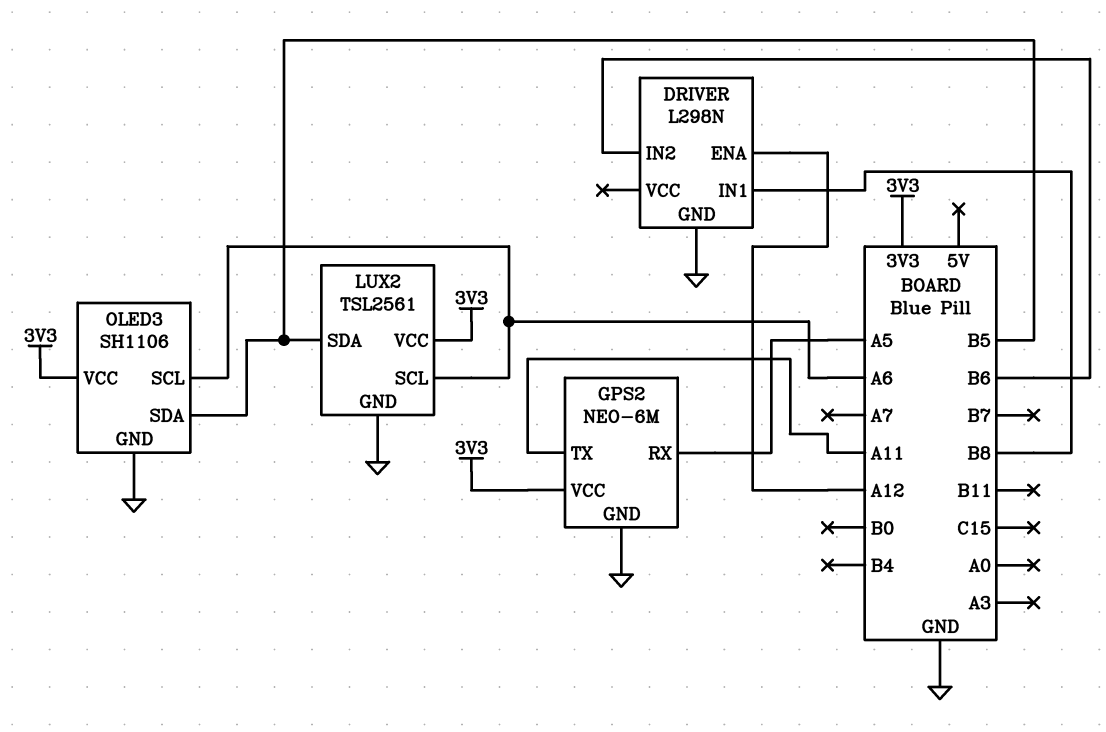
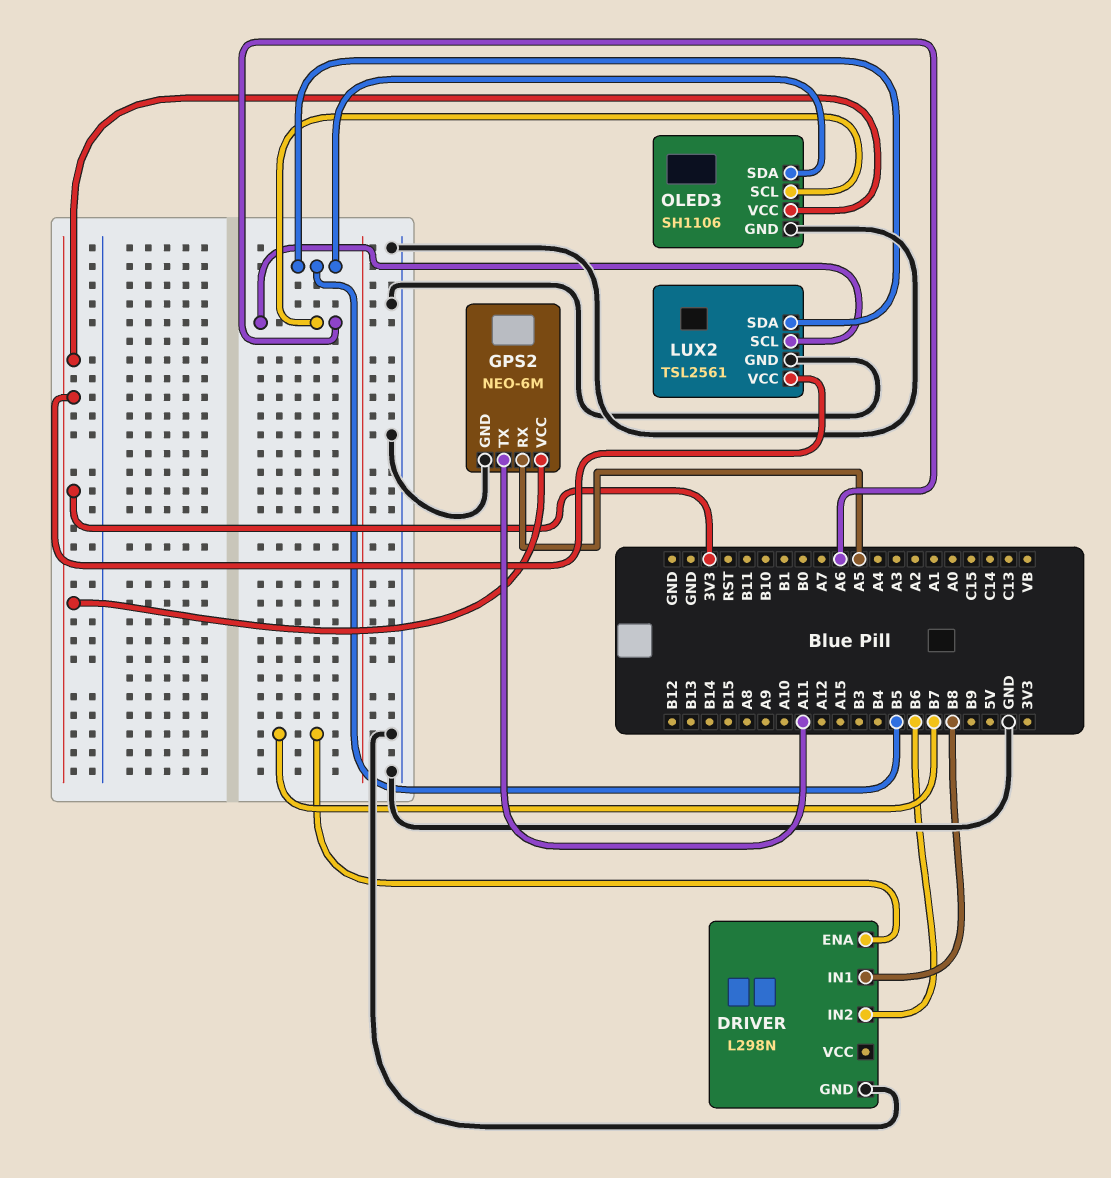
DRIVER pin ENA: A12 -> B7

